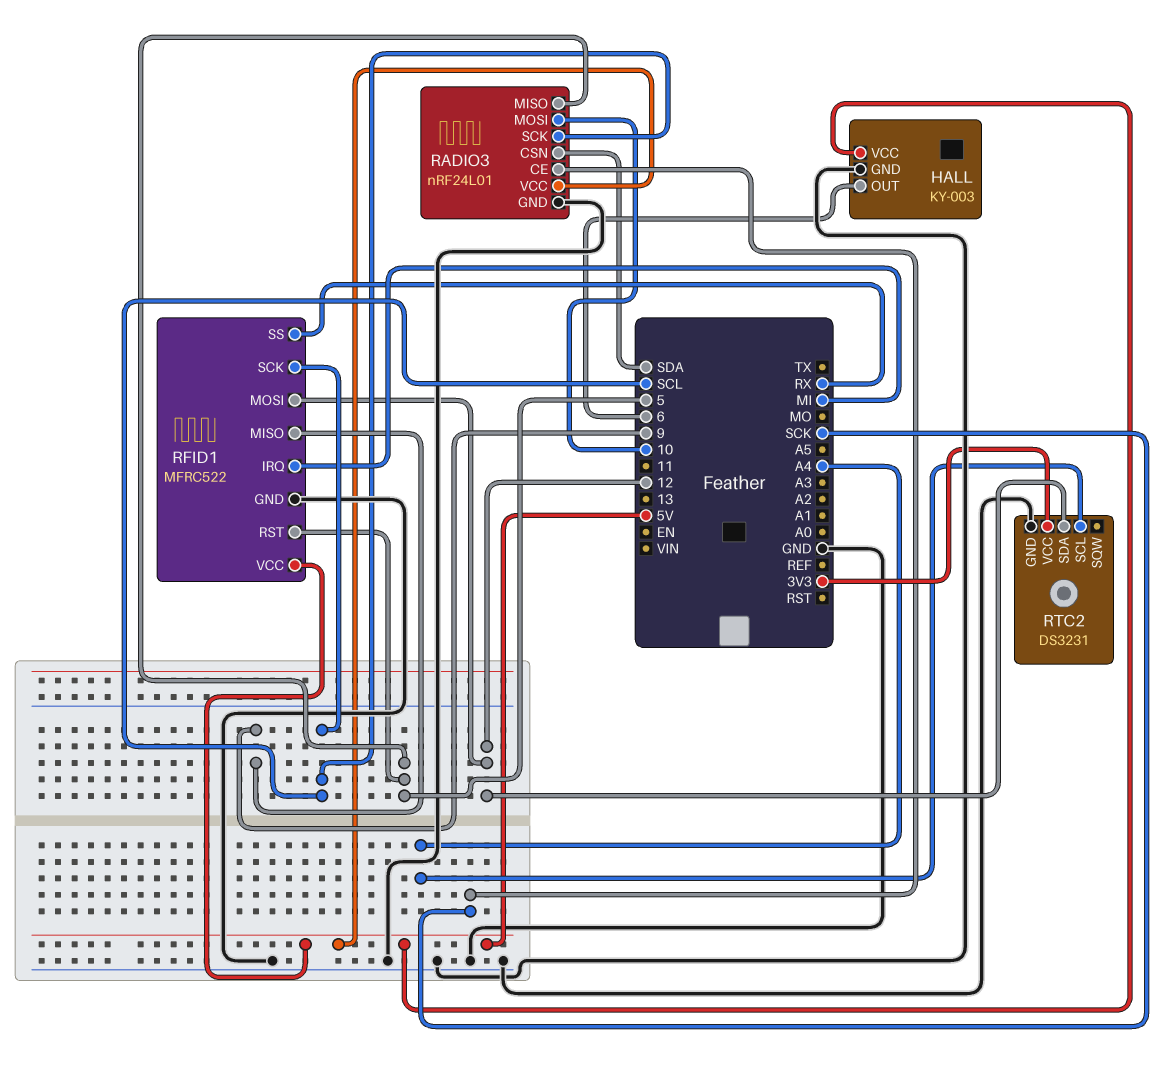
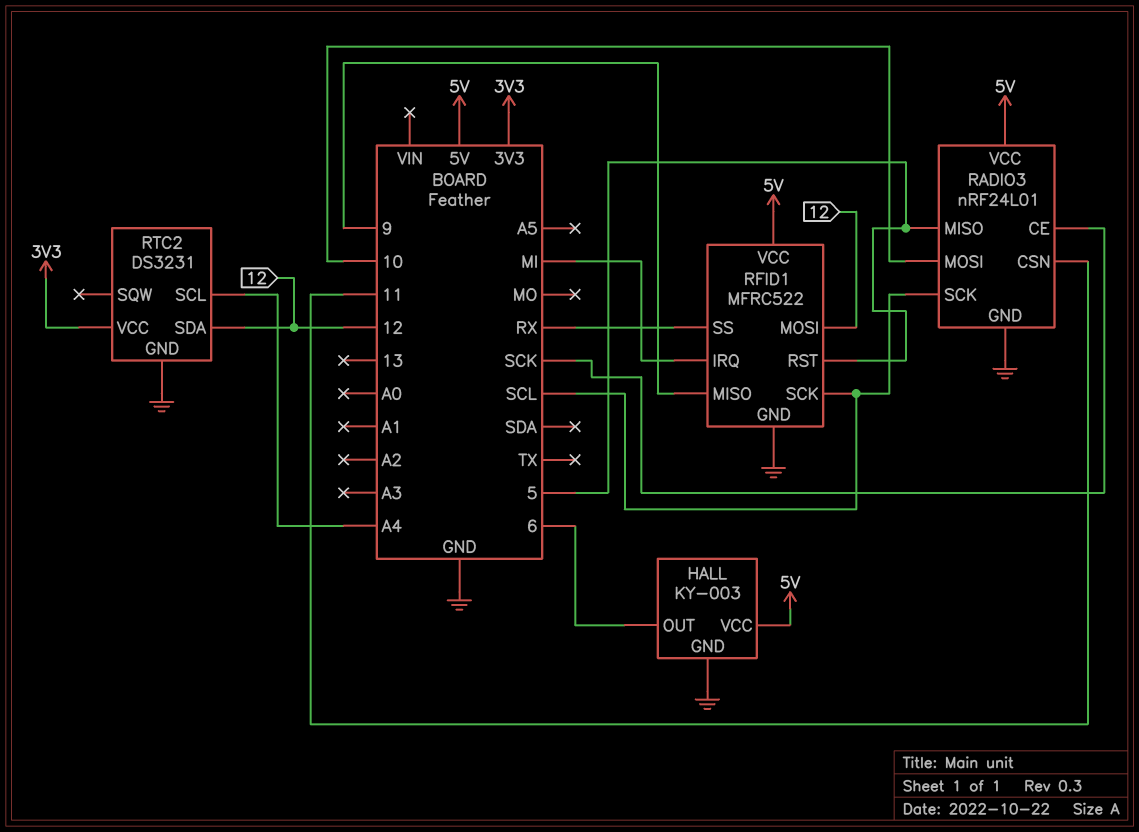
RADIO3 pin CSN: SDA -> 11

